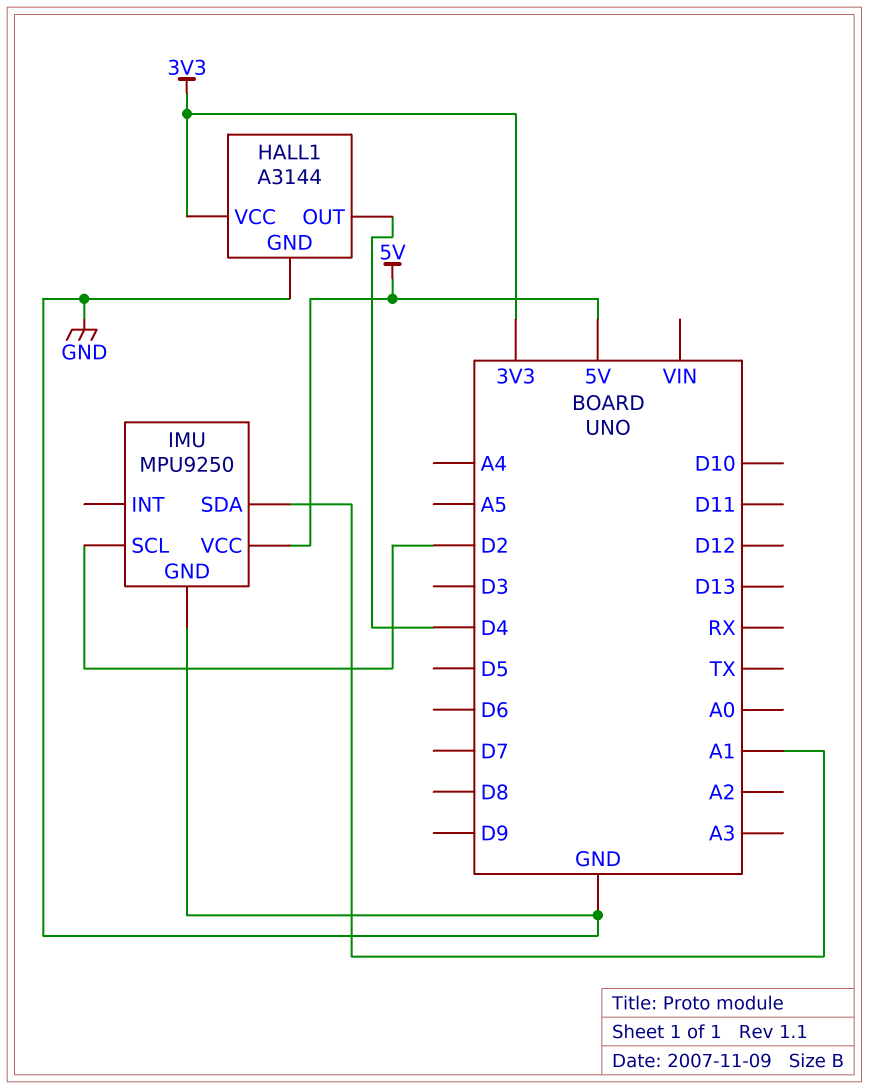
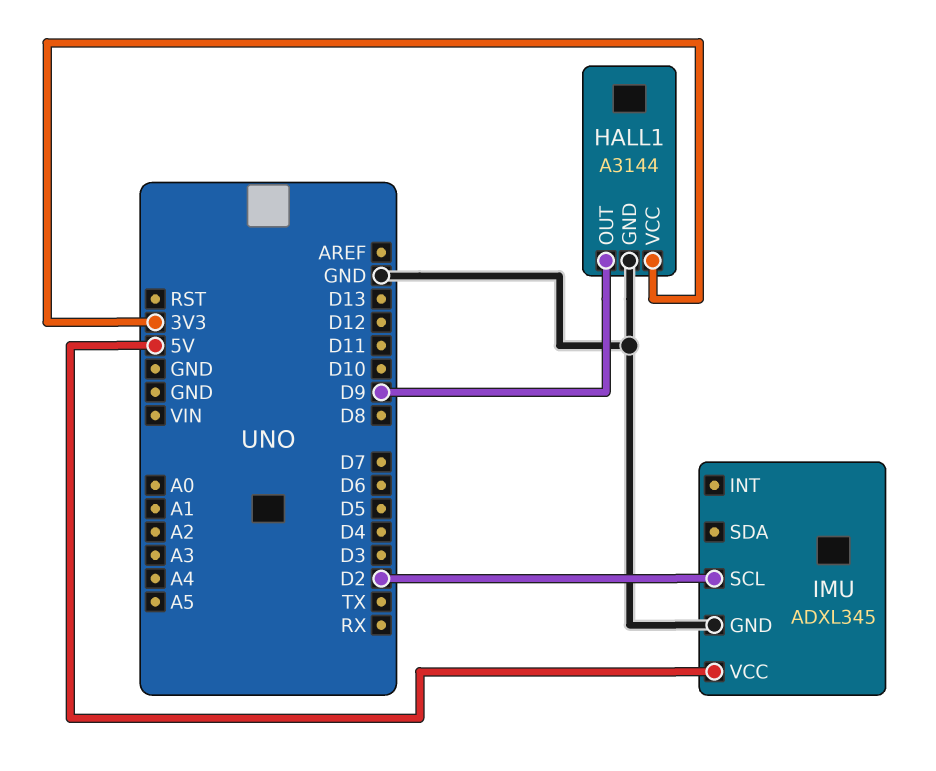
HALL1 pin OUT: D4 -> D9
IMU: MPU9250 -> ADXL345
IMU pin SDA: A1 -> none

